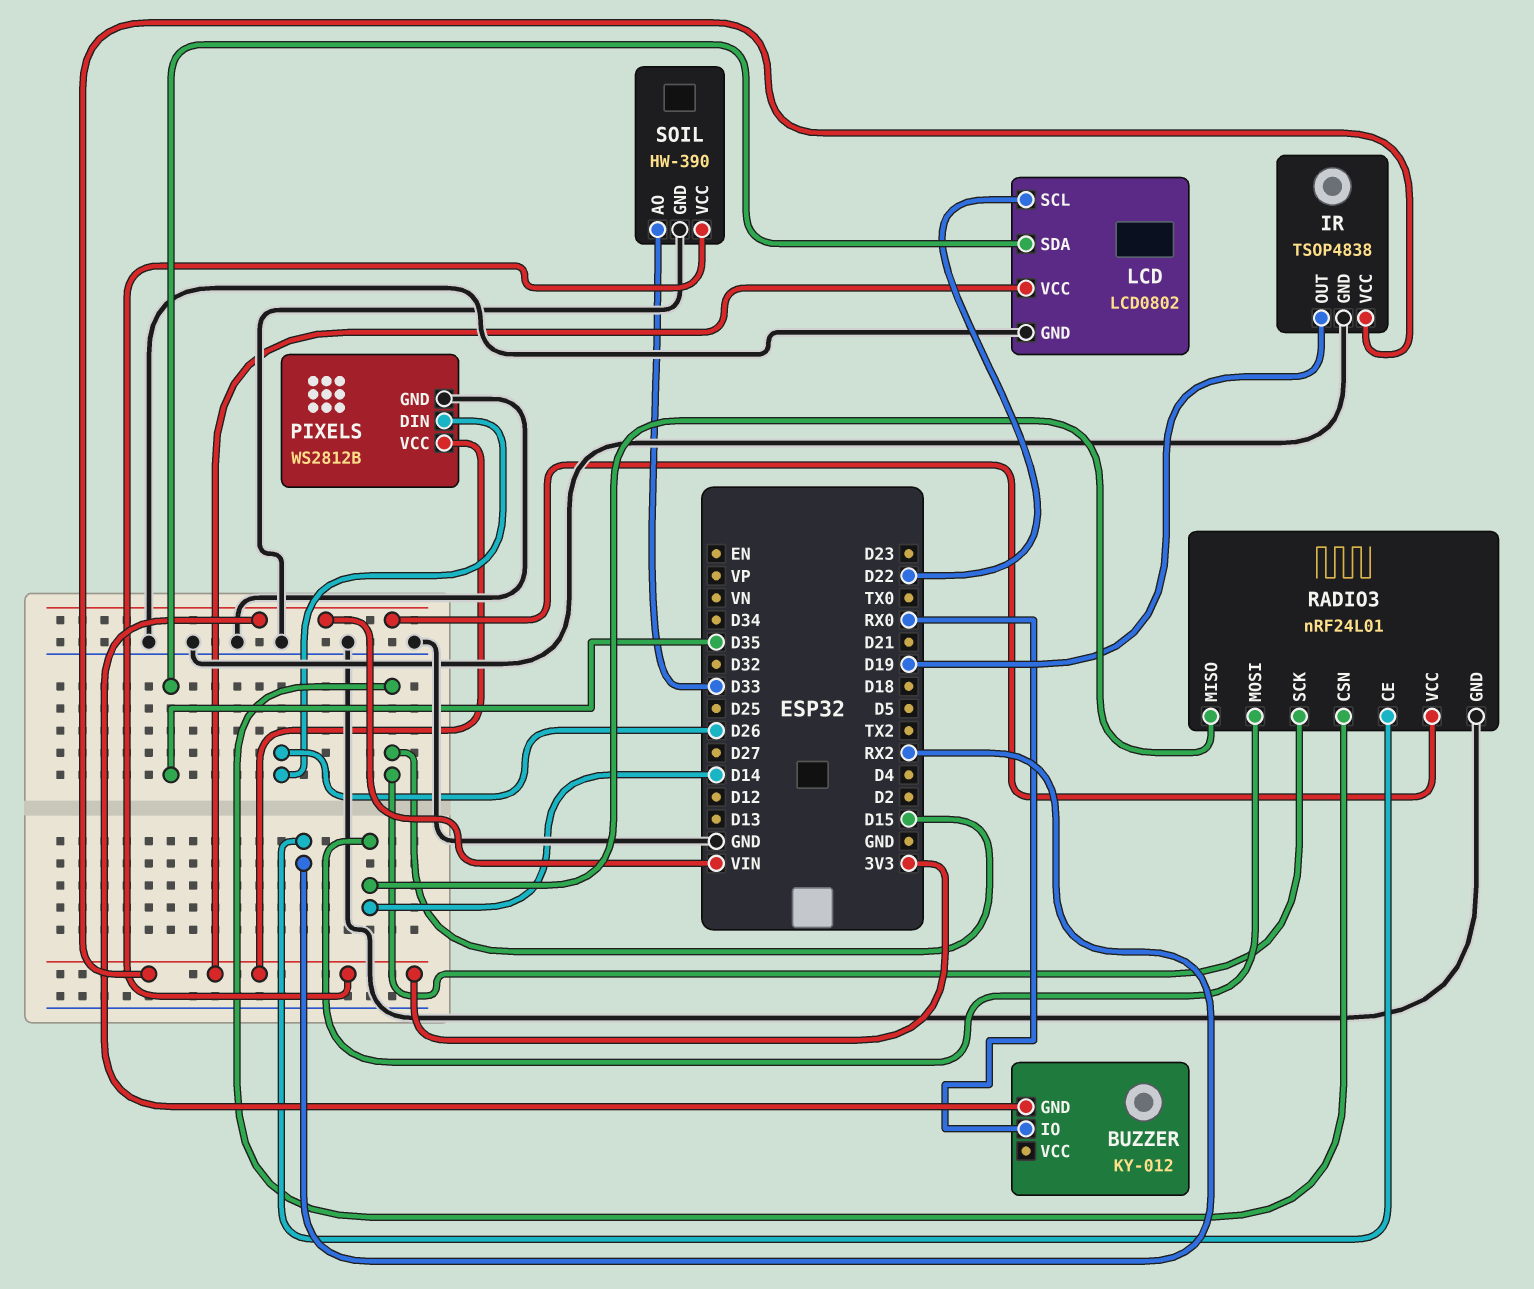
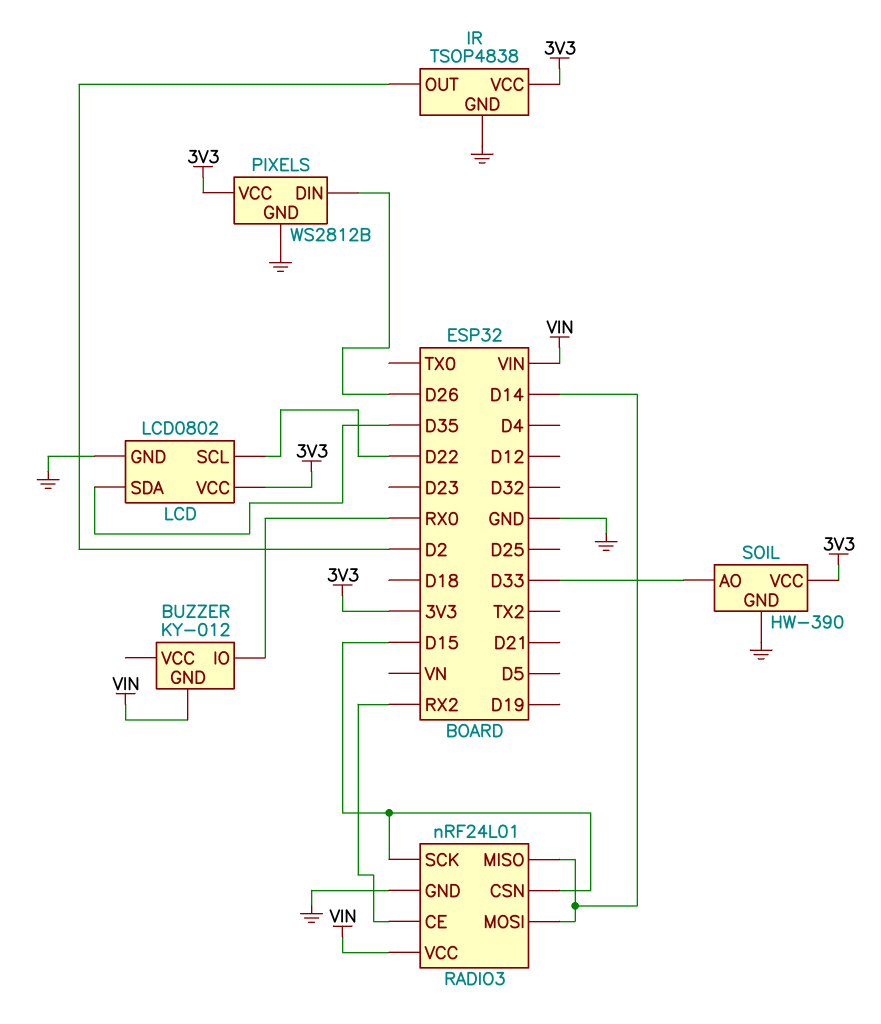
IR pin OUT: D19 -> D2

